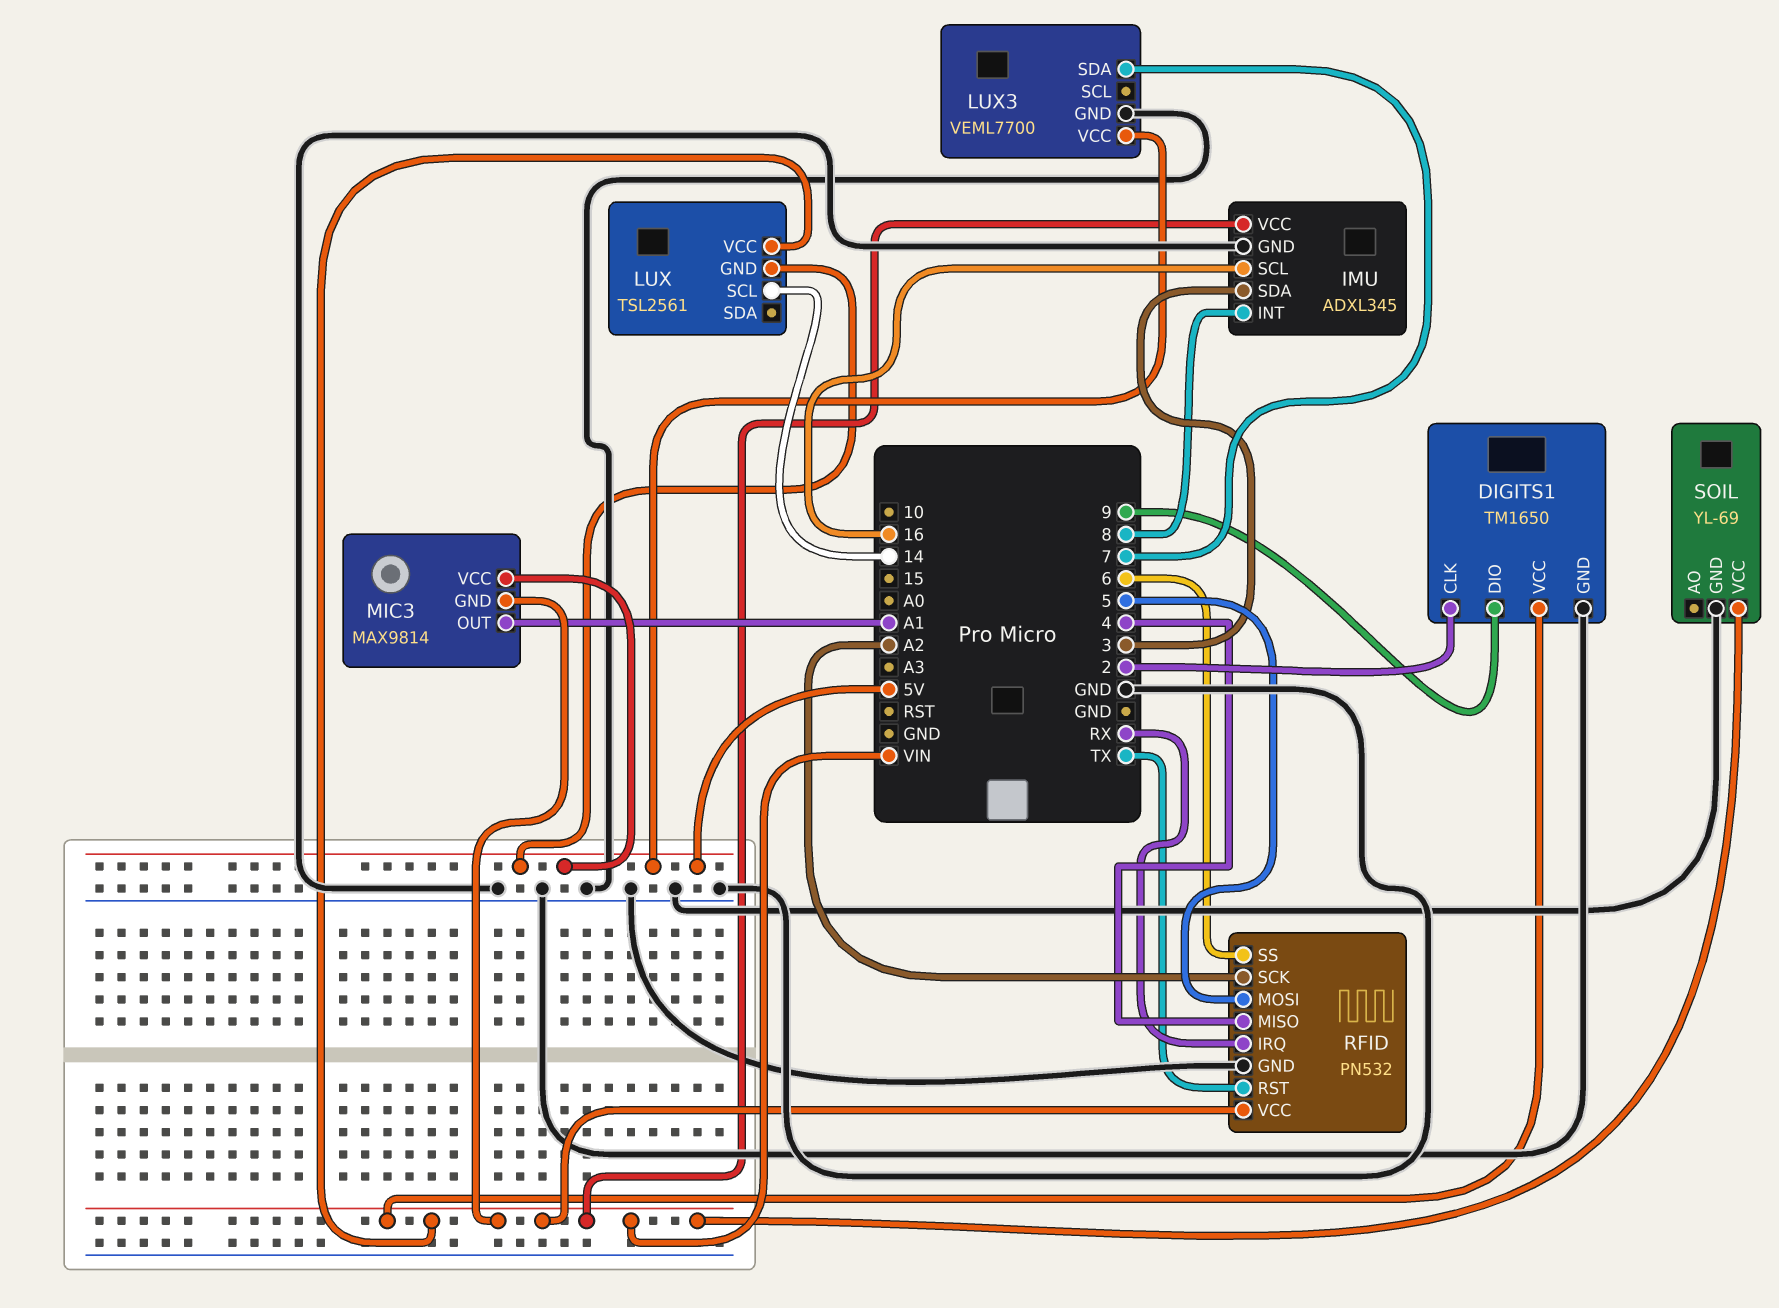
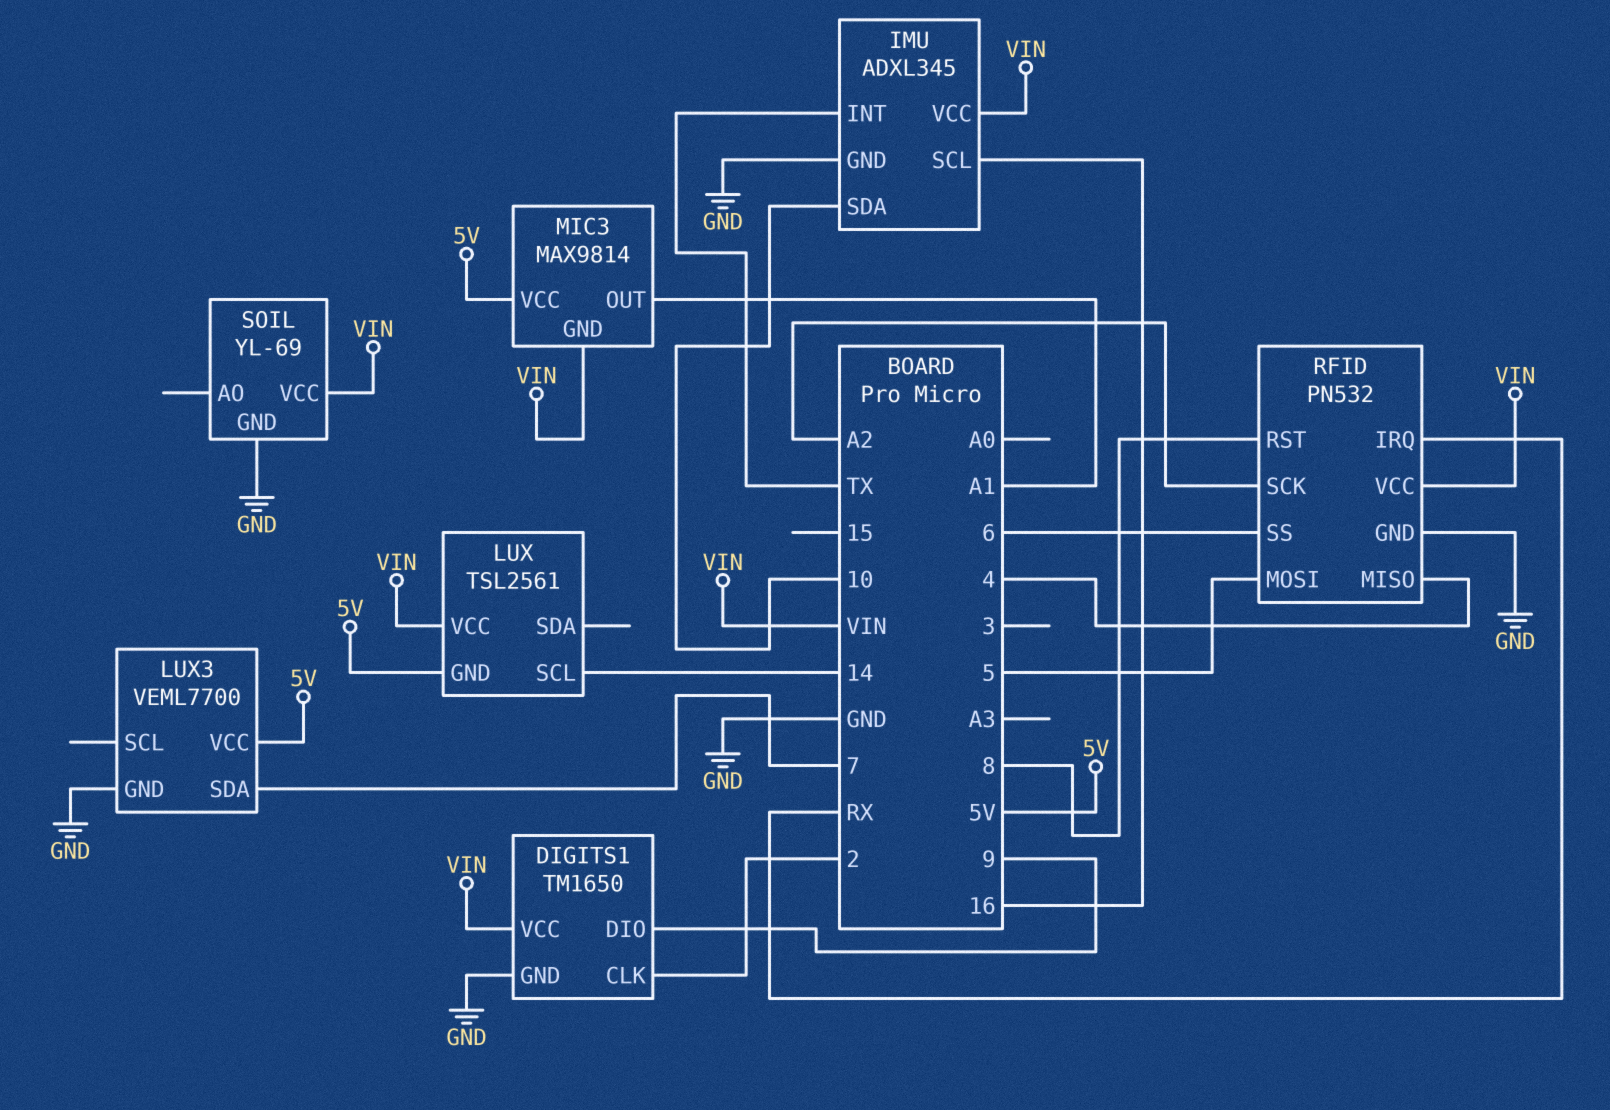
IMU pin INT: 8 -> TX
IMU pin SDA: 3 -> 10
RFID pin RST: TX -> 8

